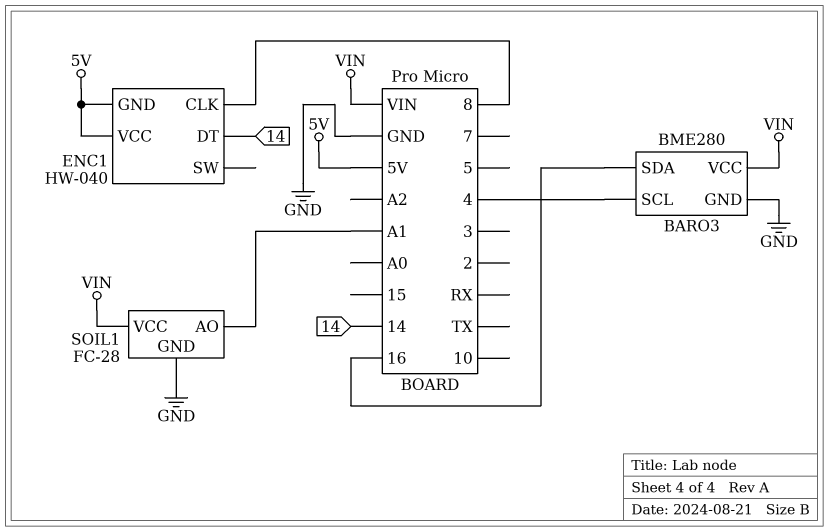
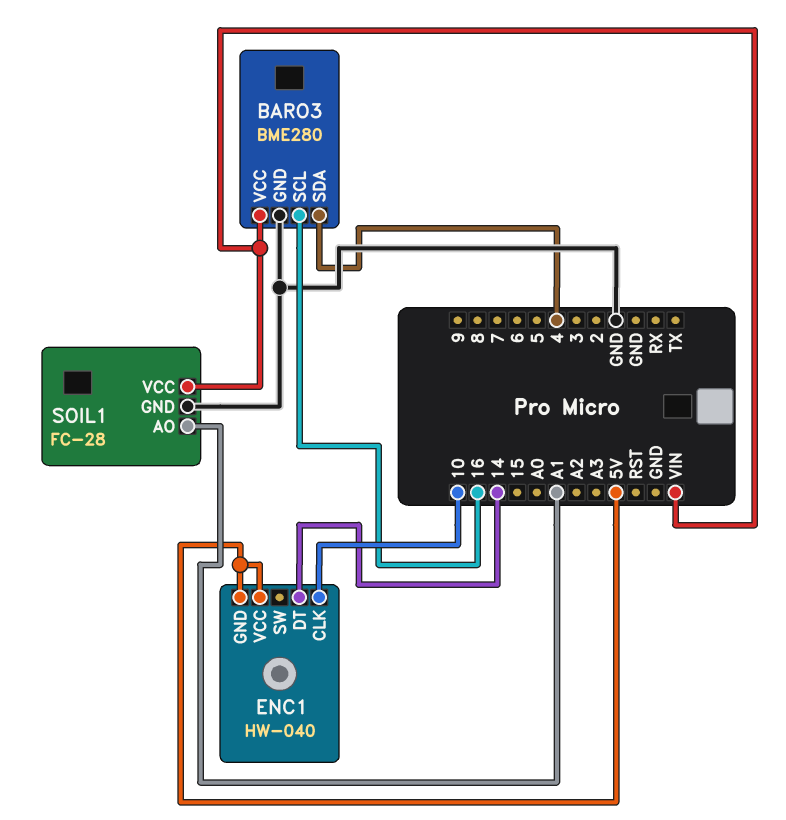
BARO3 pin SCL: 4 -> 16
BARO3 pin SDA: 16 -> 4
ENC1 pin CLK: 8 -> 10

